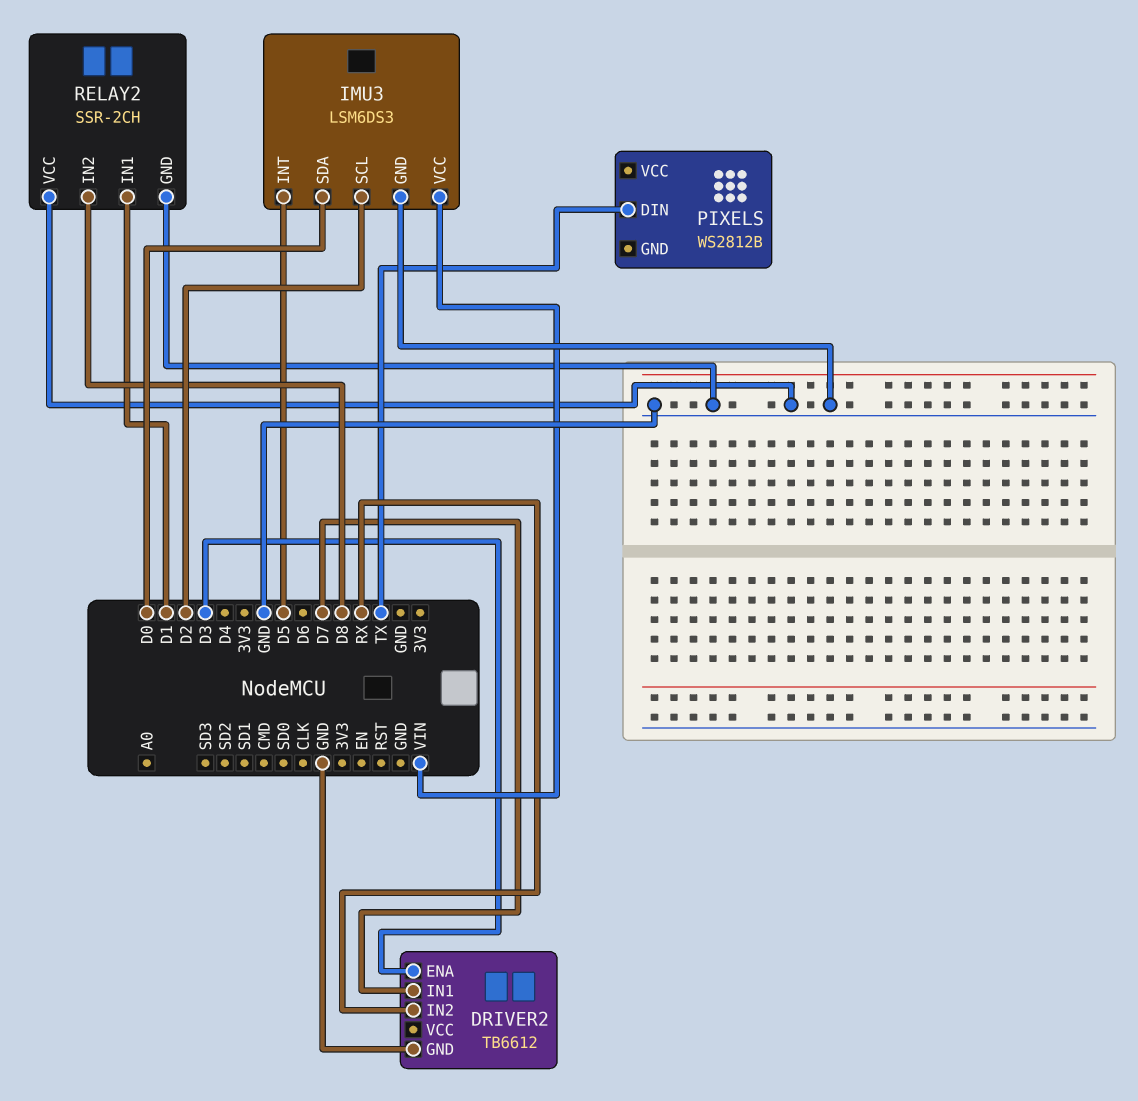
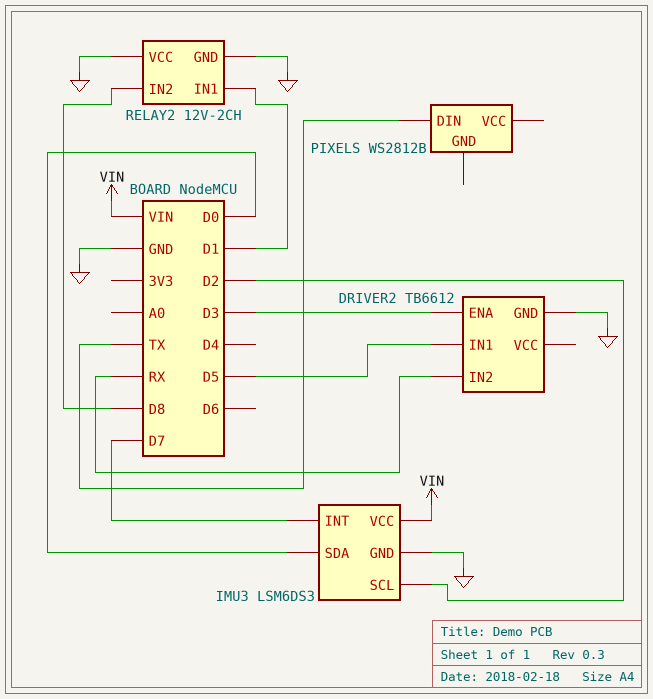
DRIVER2 pin IN1: D7 -> D5
IMU3 pin INT: D5 -> D7
RELAY2: SSR-2CH -> 12V-2CH

